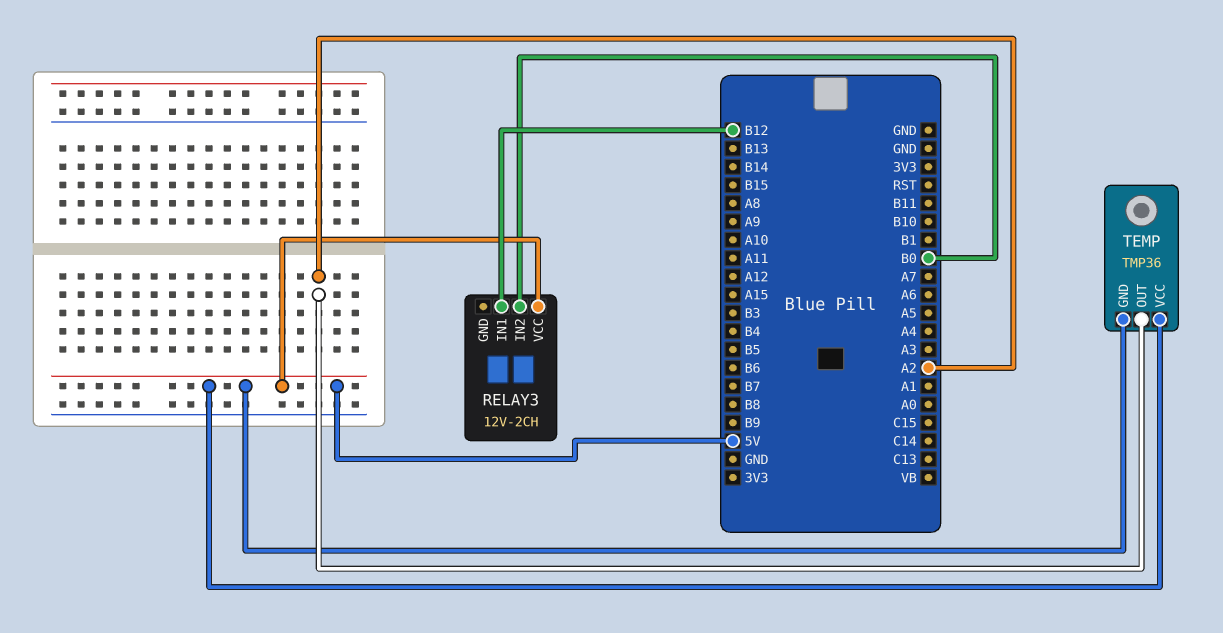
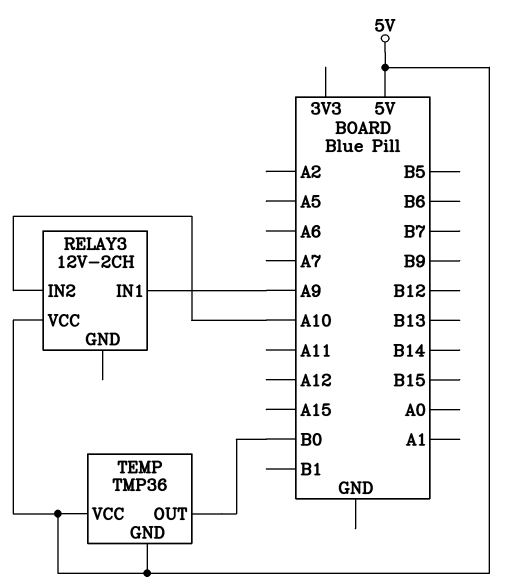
RELAY3 pin IN1: B12 -> A9
RELAY3 pin IN2: B0 -> A10
TEMP pin OUT: A2 -> B0

